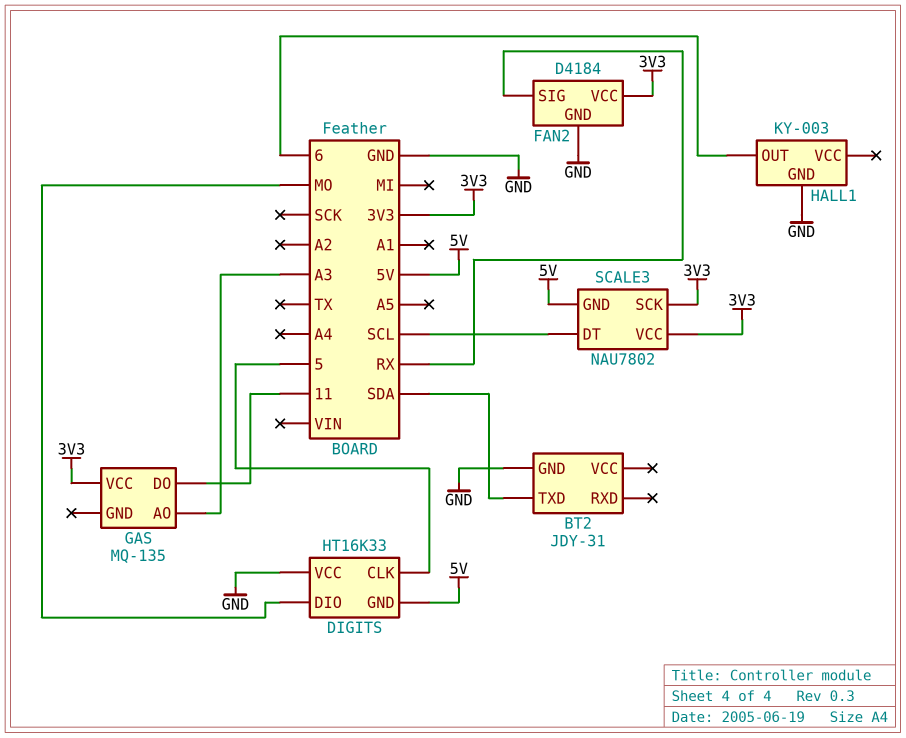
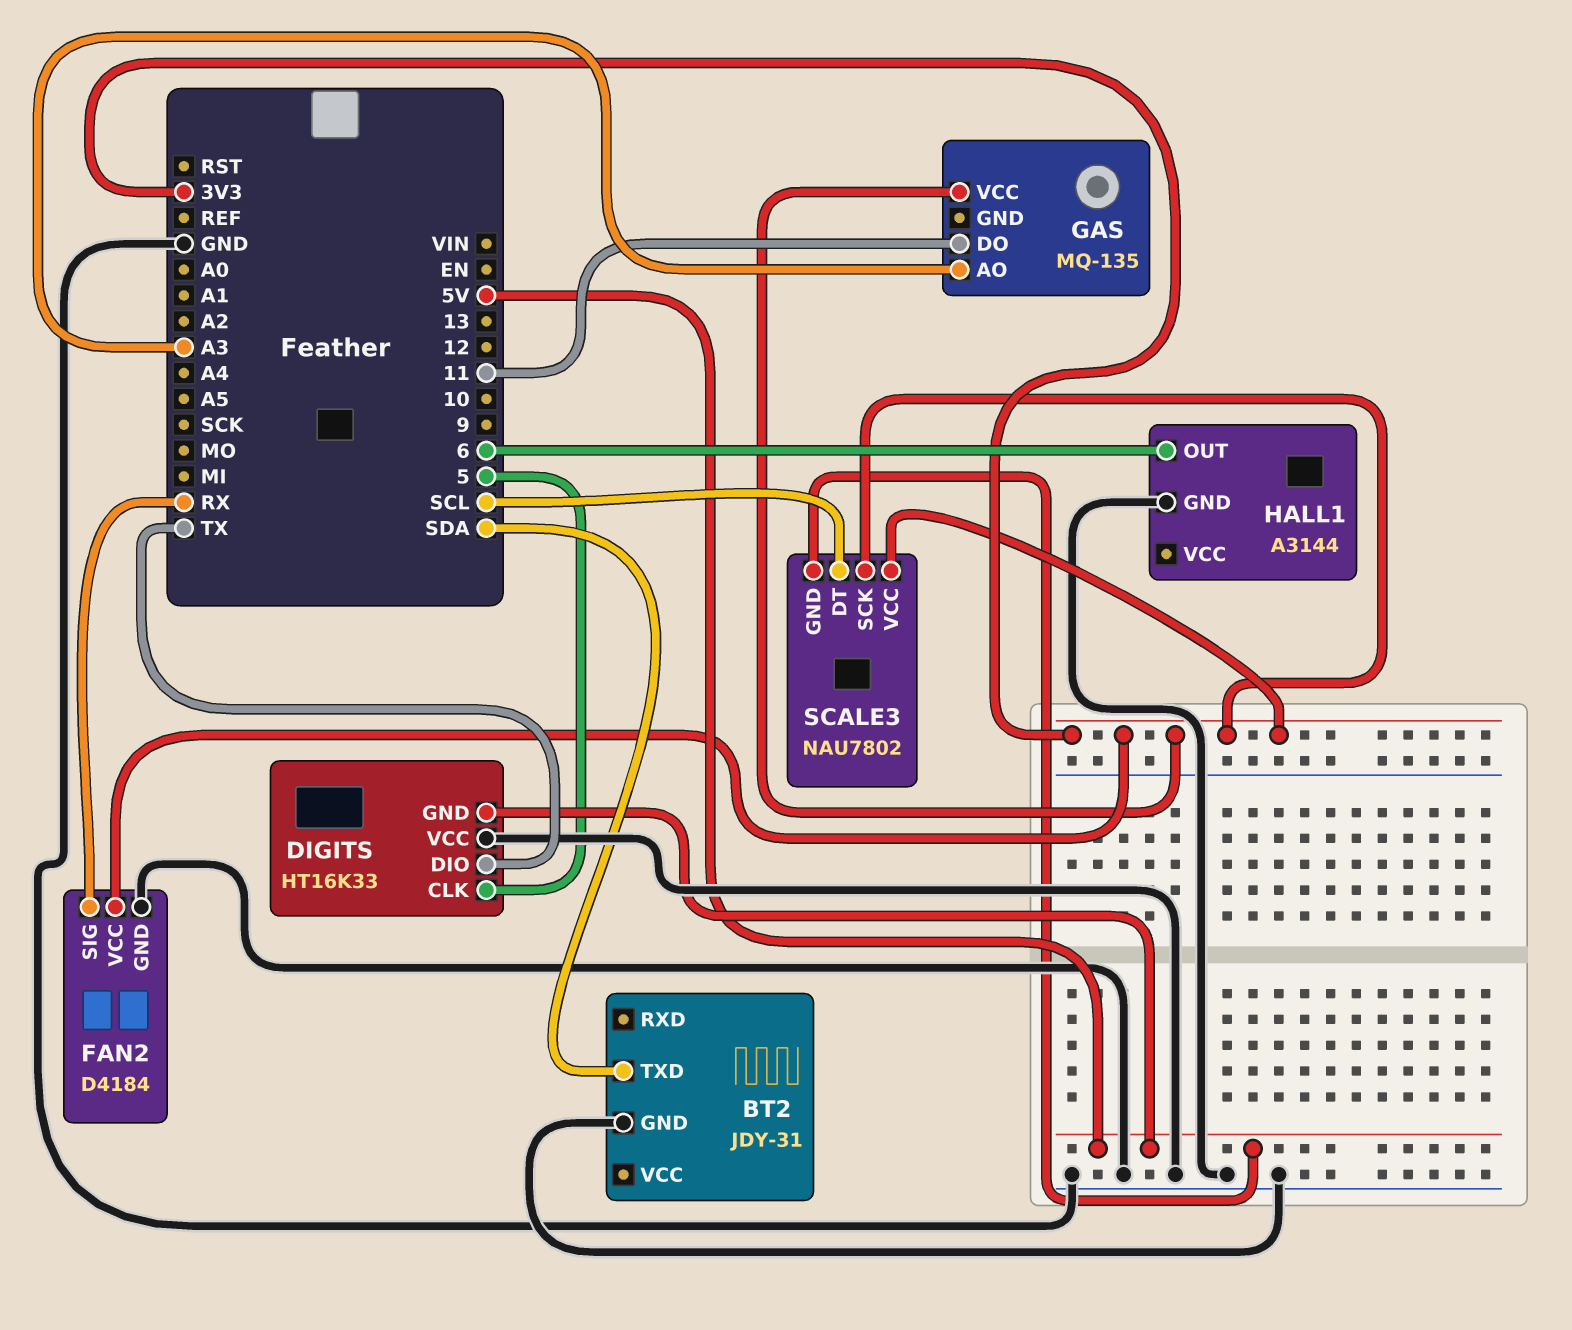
DIGITS pin DIO: MO -> TX
HALL1: KY-003 -> A3144

